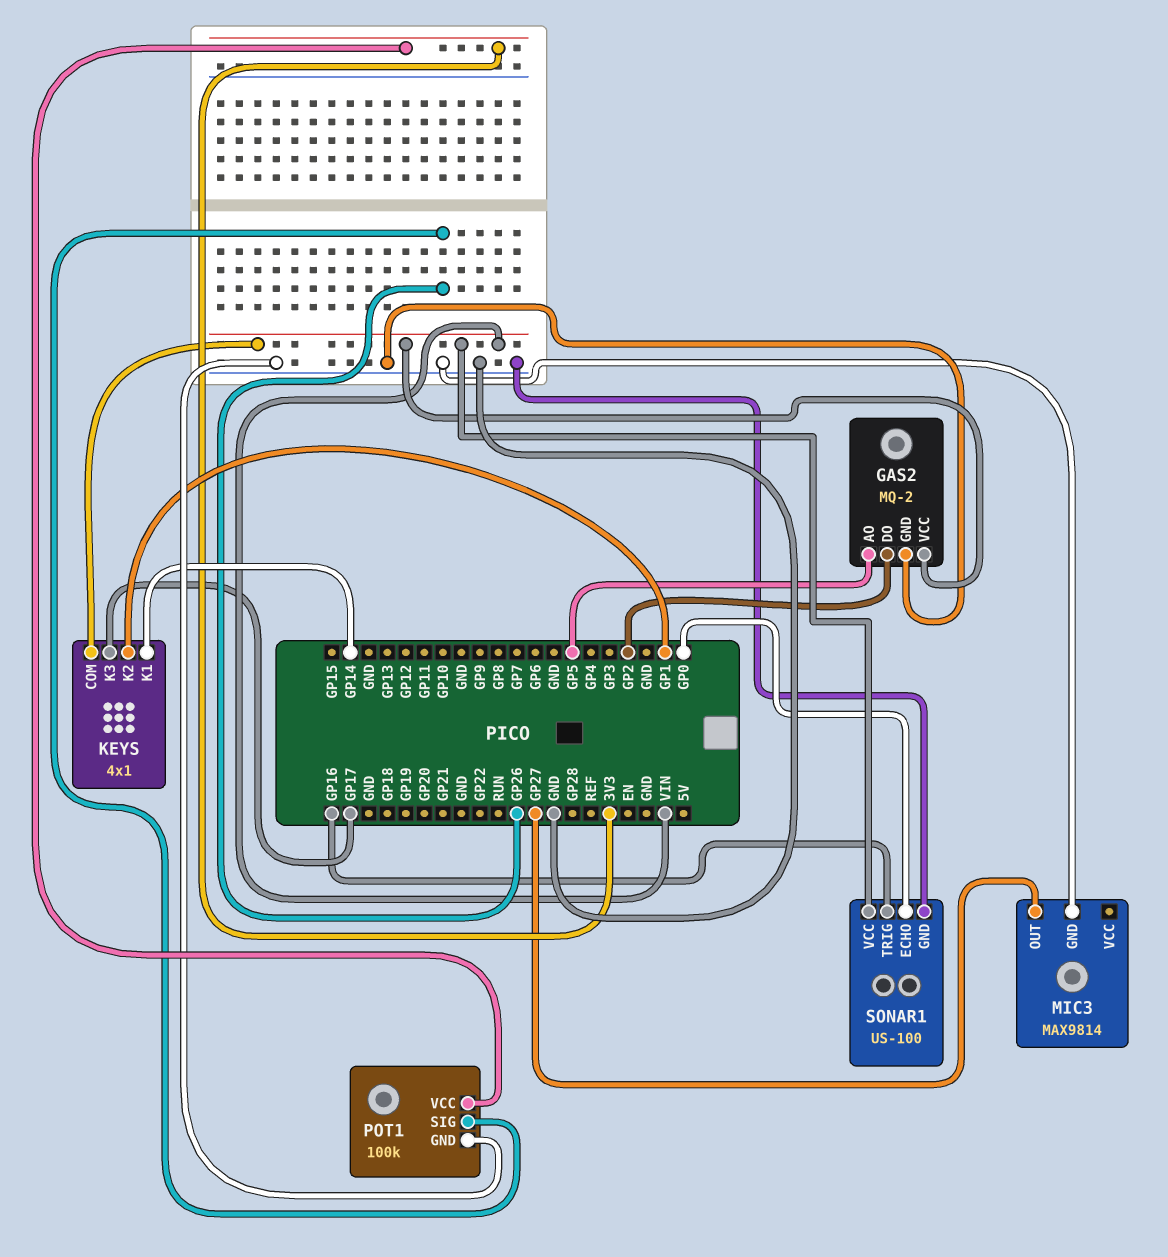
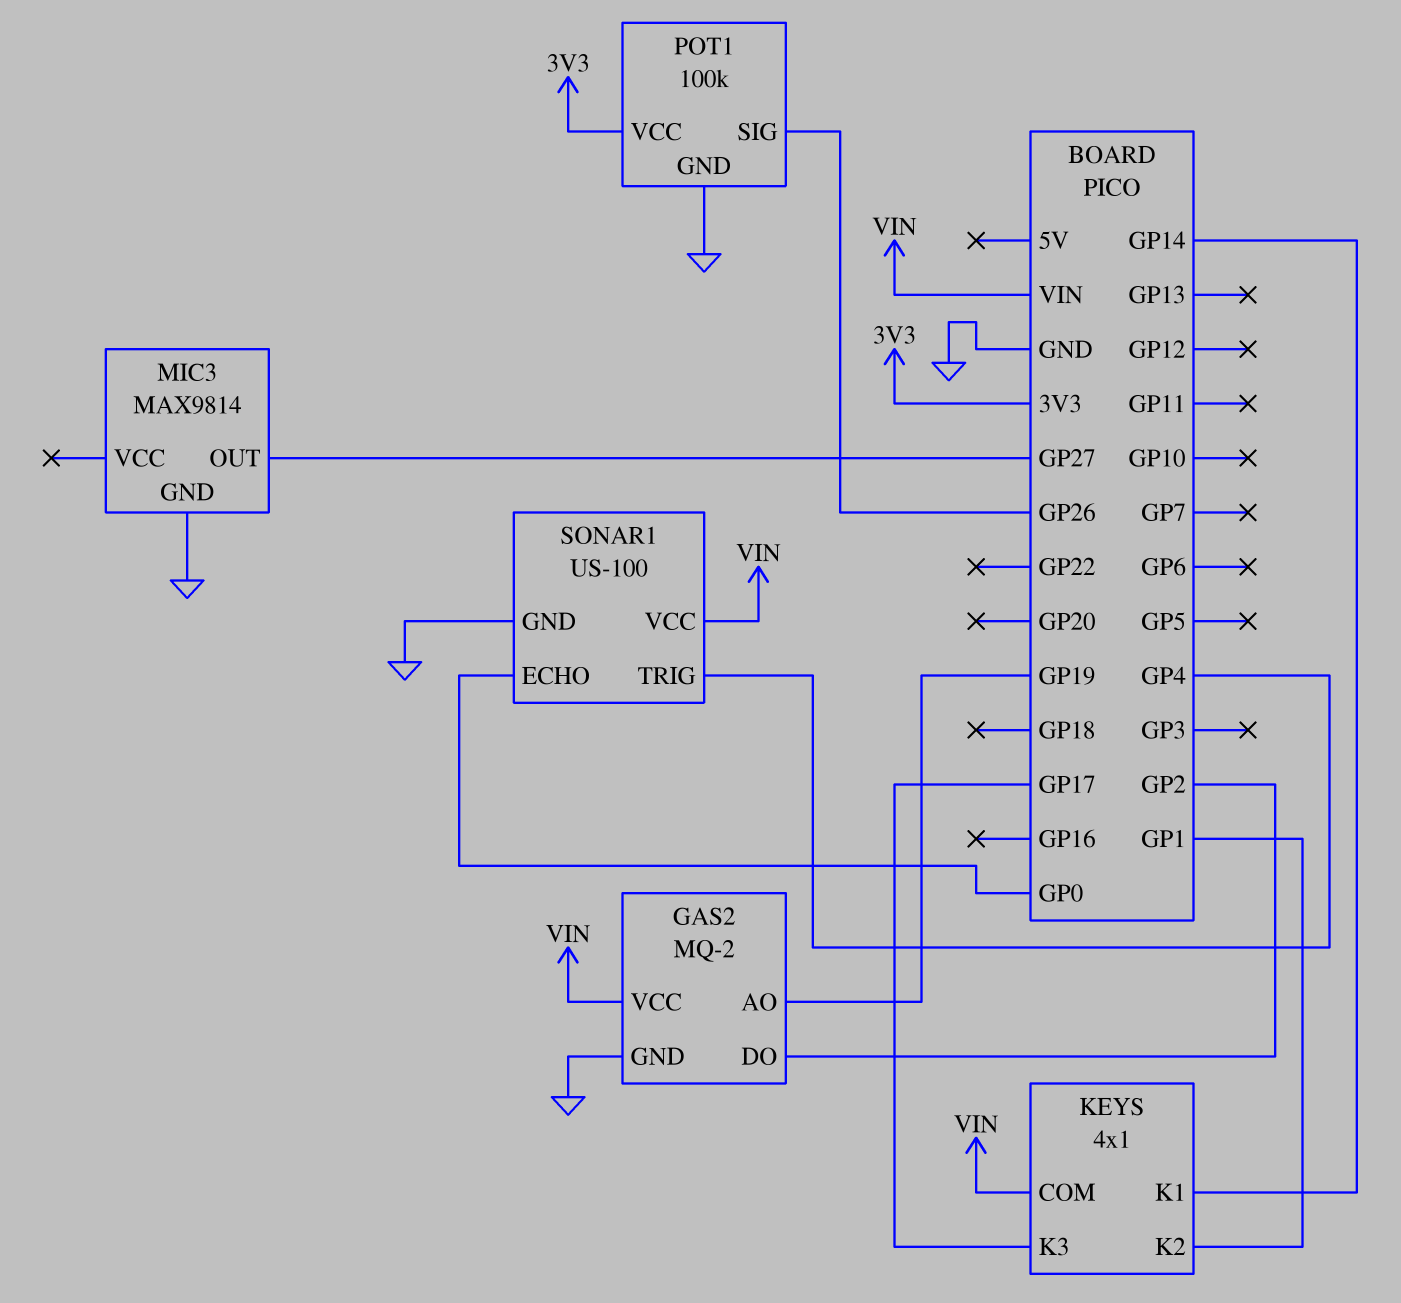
GAS2 pin AO: GP5 -> GP19
SONAR1 pin TRIG: GP16 -> GP4

